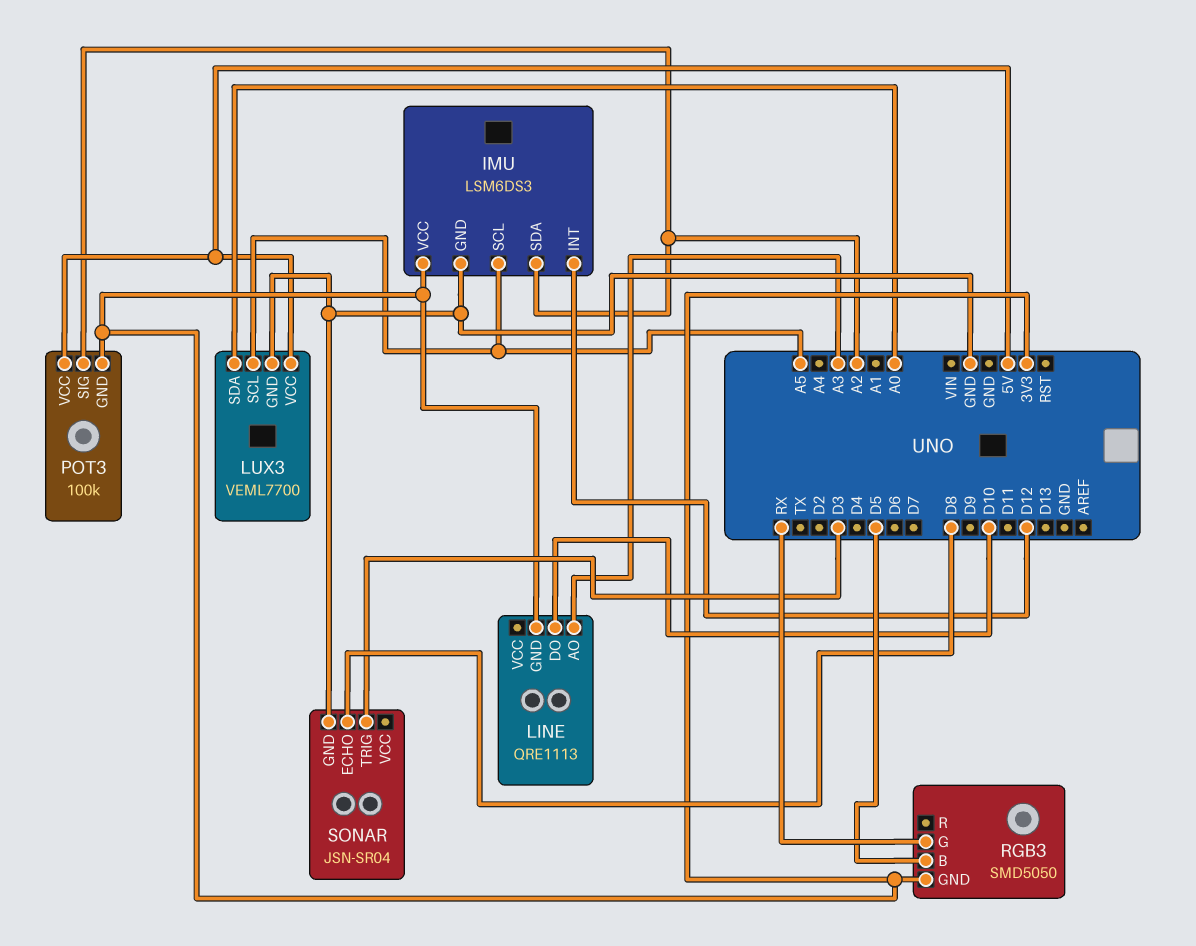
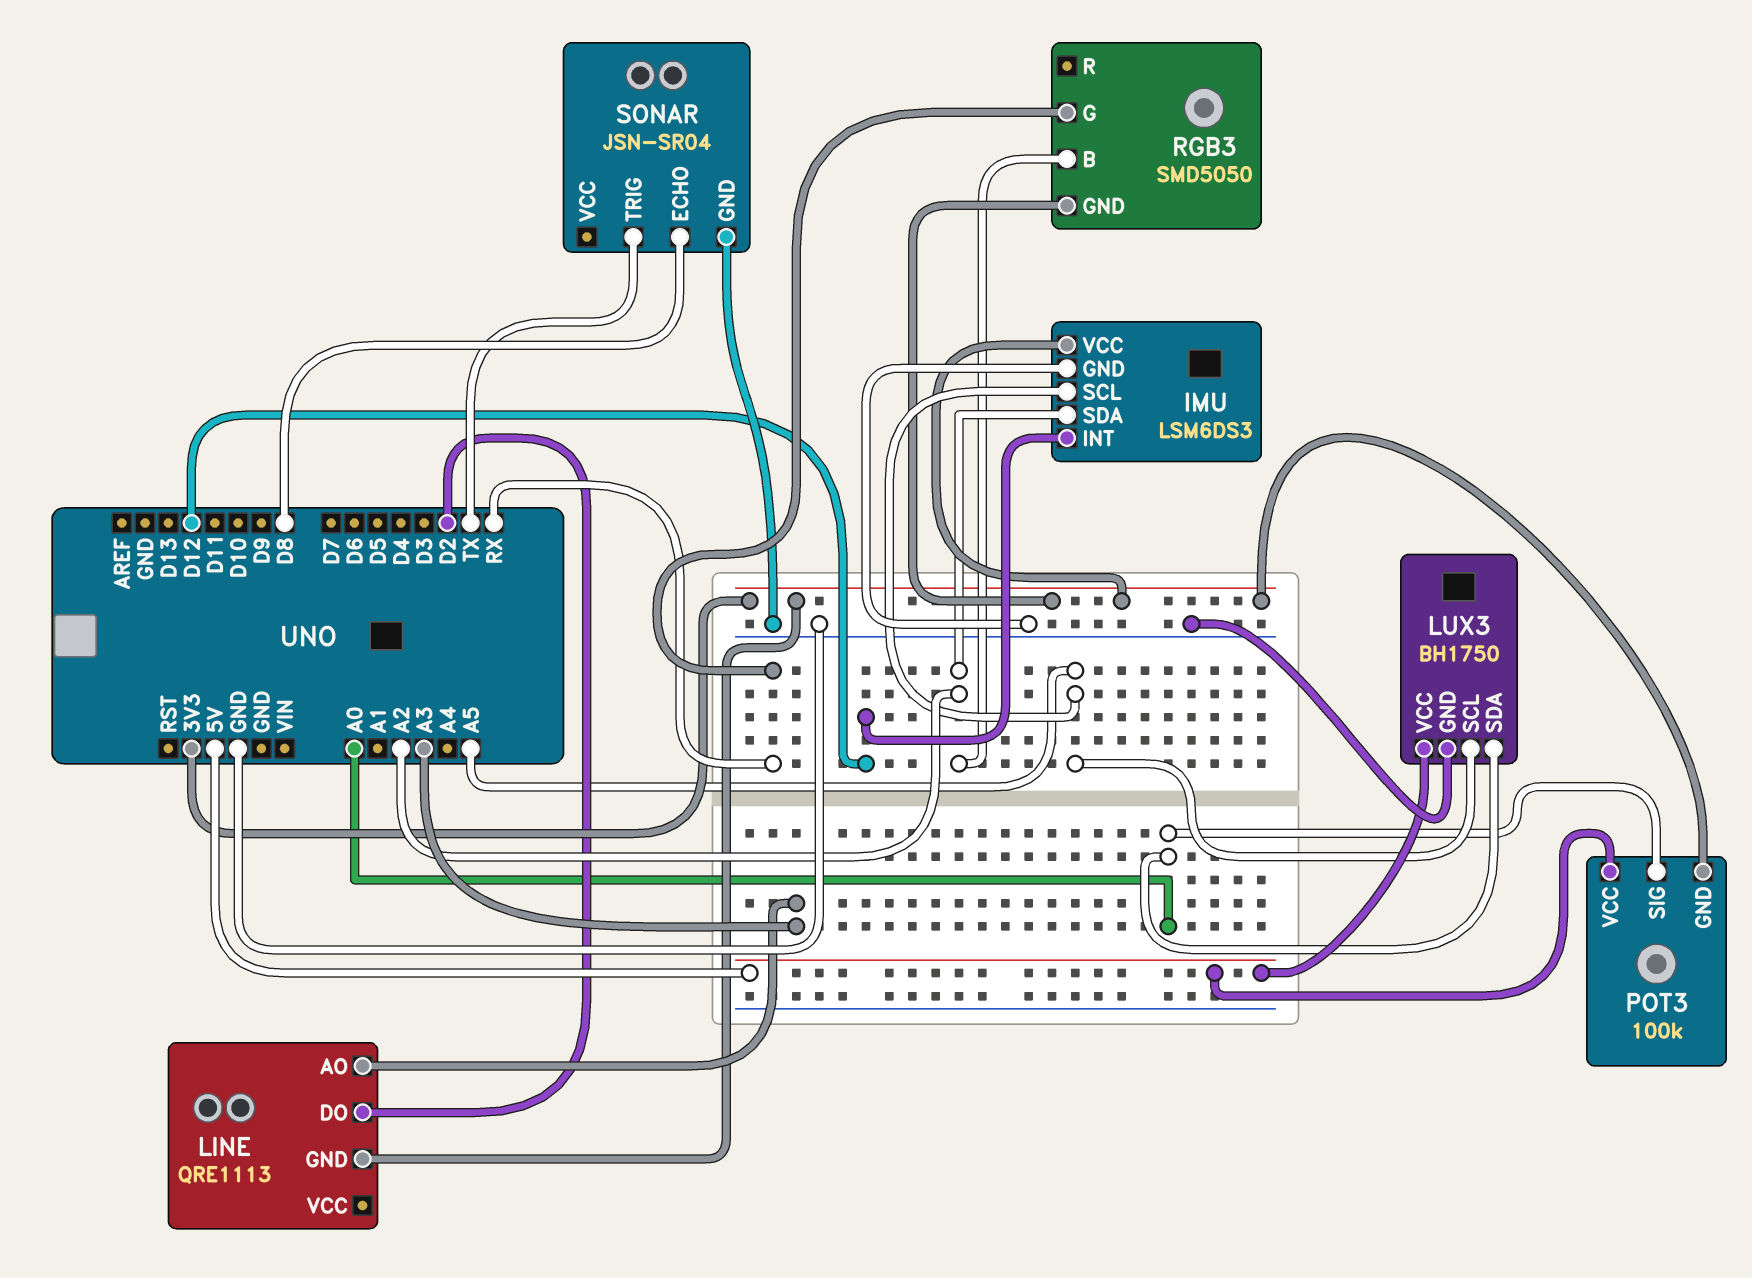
LINE pin DO: D10 -> D2
LUX3: VEML7700 -> BH1750
POT3 pin SIG: A2 -> A0
RGB3 pin B: D5 -> A2
SONAR pin TRIG: D3 -> TX

